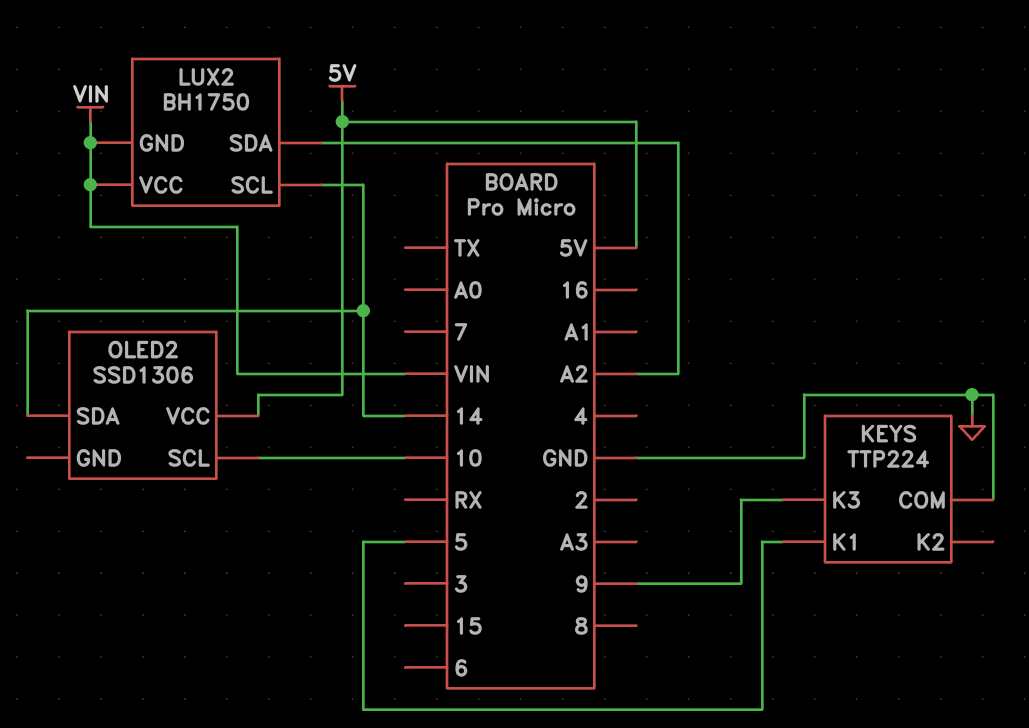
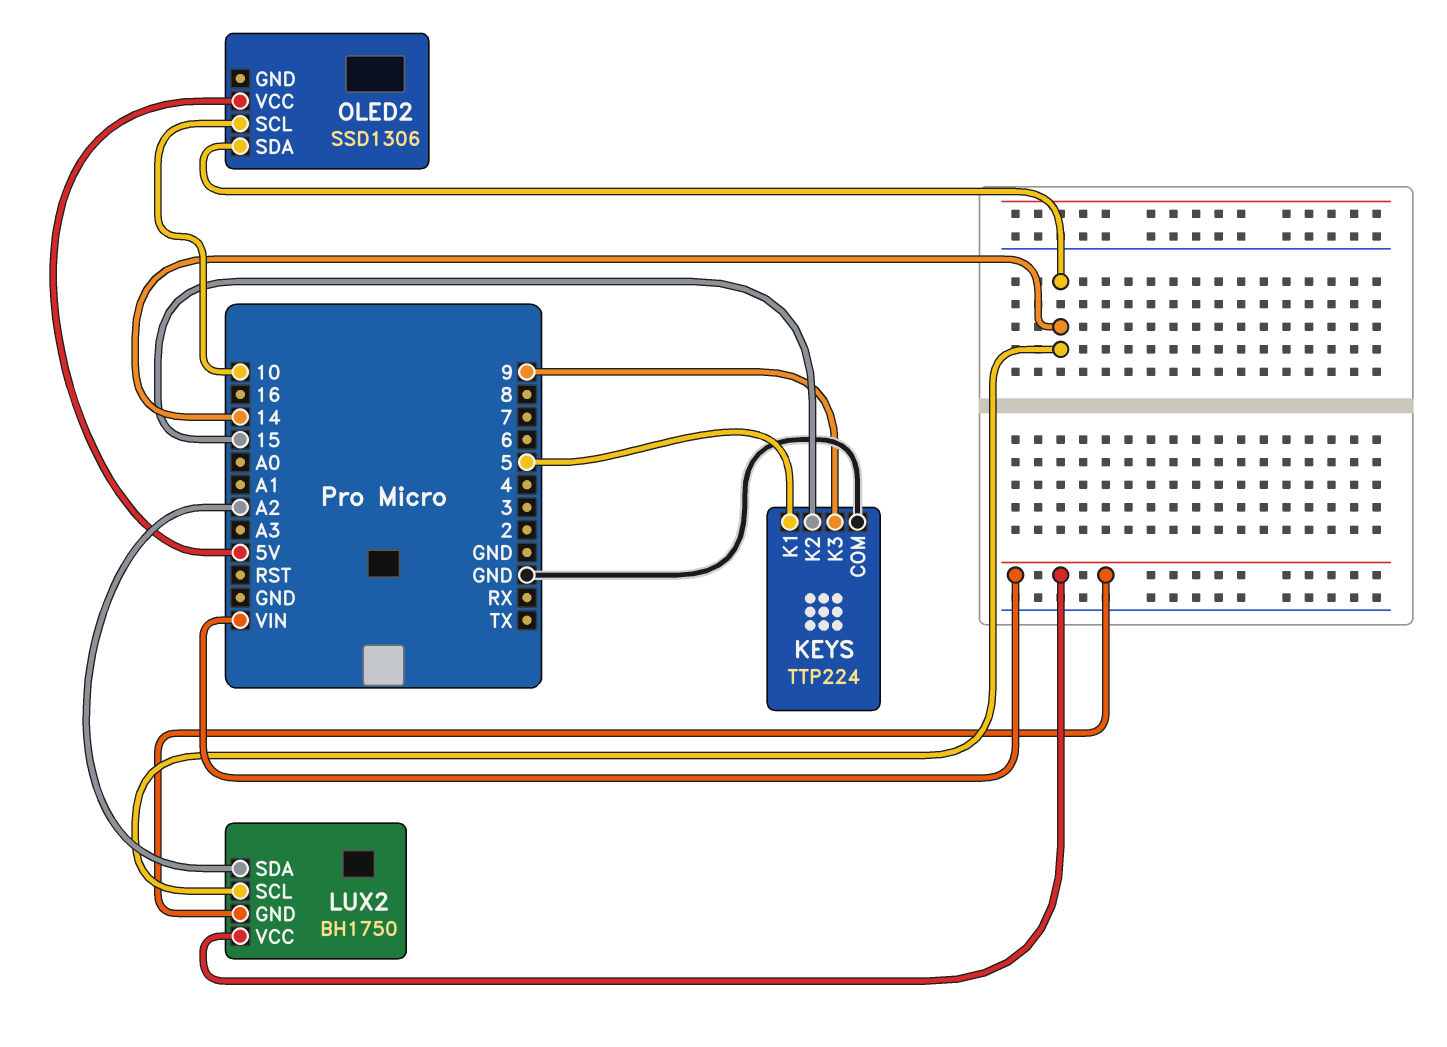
KEYS pin K2: none -> 15

